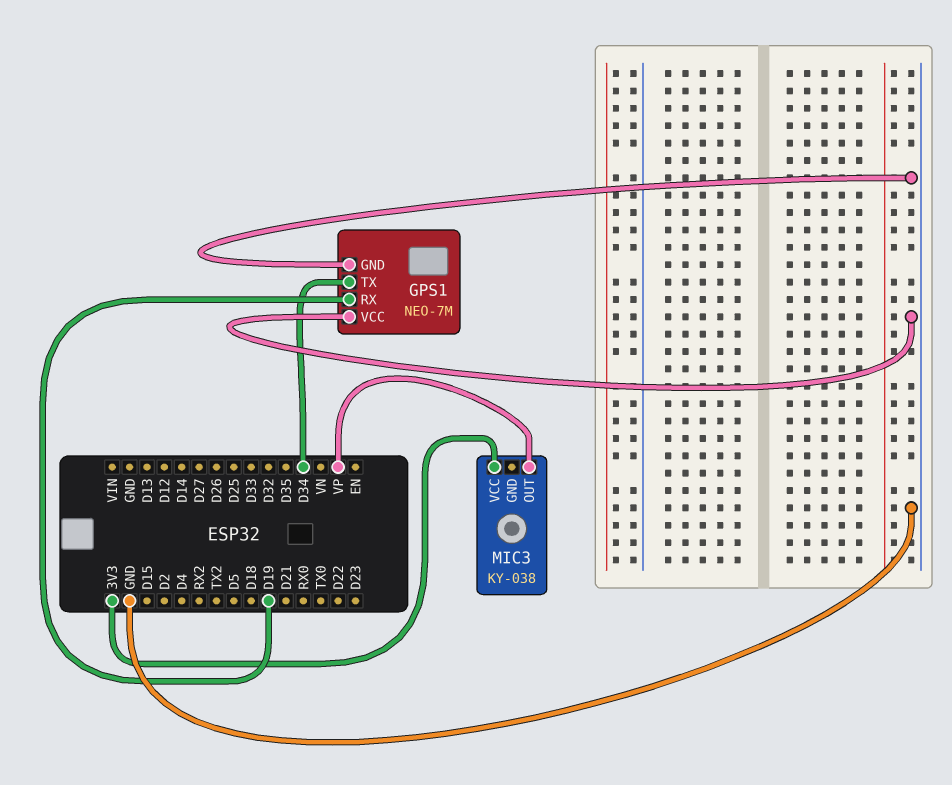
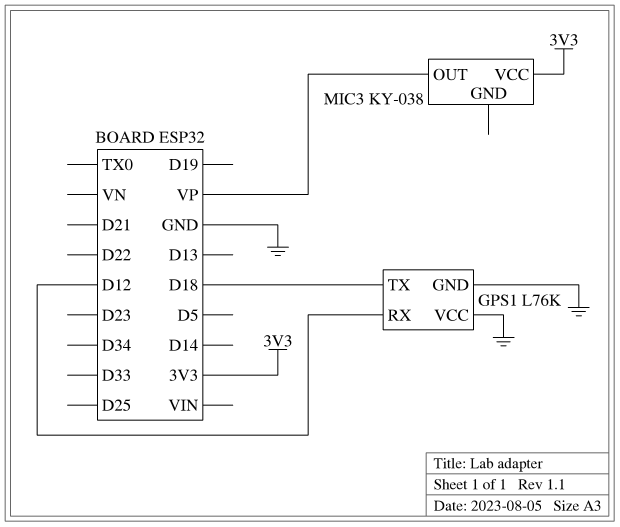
GPS1: NEO-7M -> L76K
GPS1 pin RX: D19 -> D12
GPS1 pin TX: D34 -> D18

